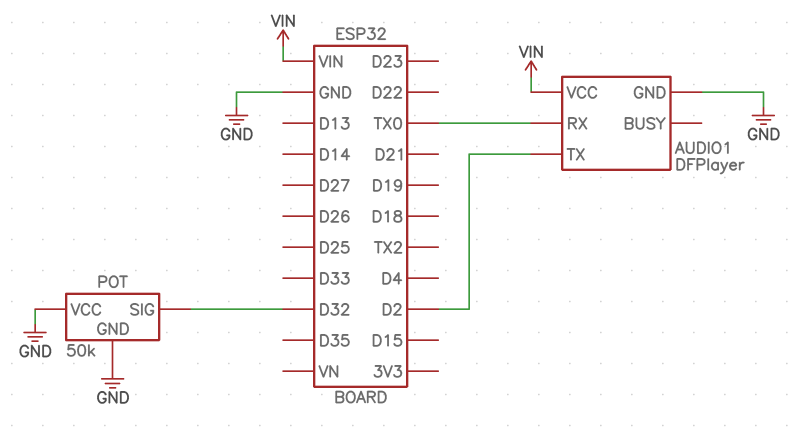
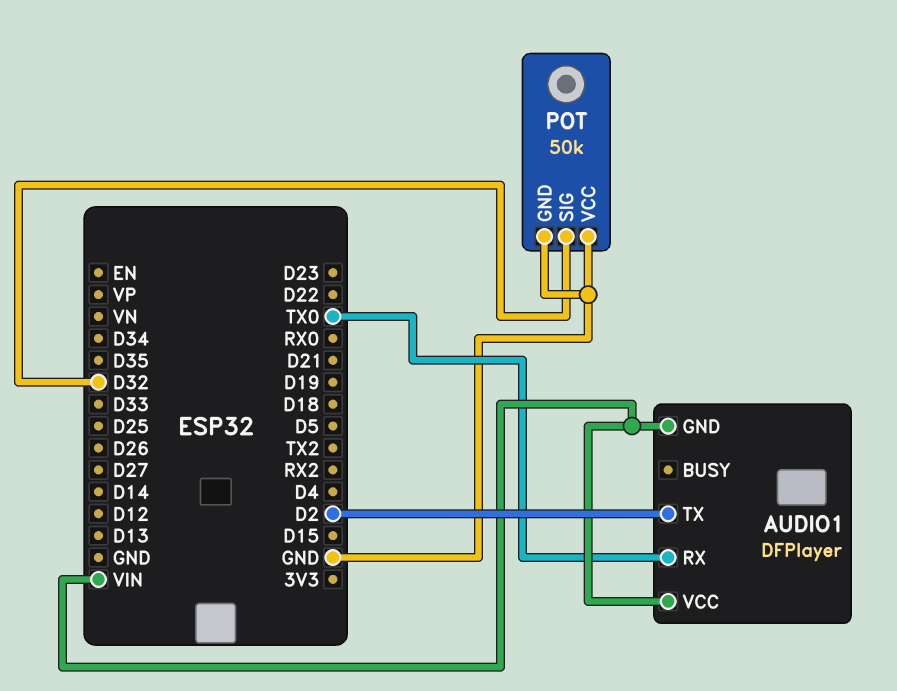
AUDIO1 pin GND: GND -> VIN

